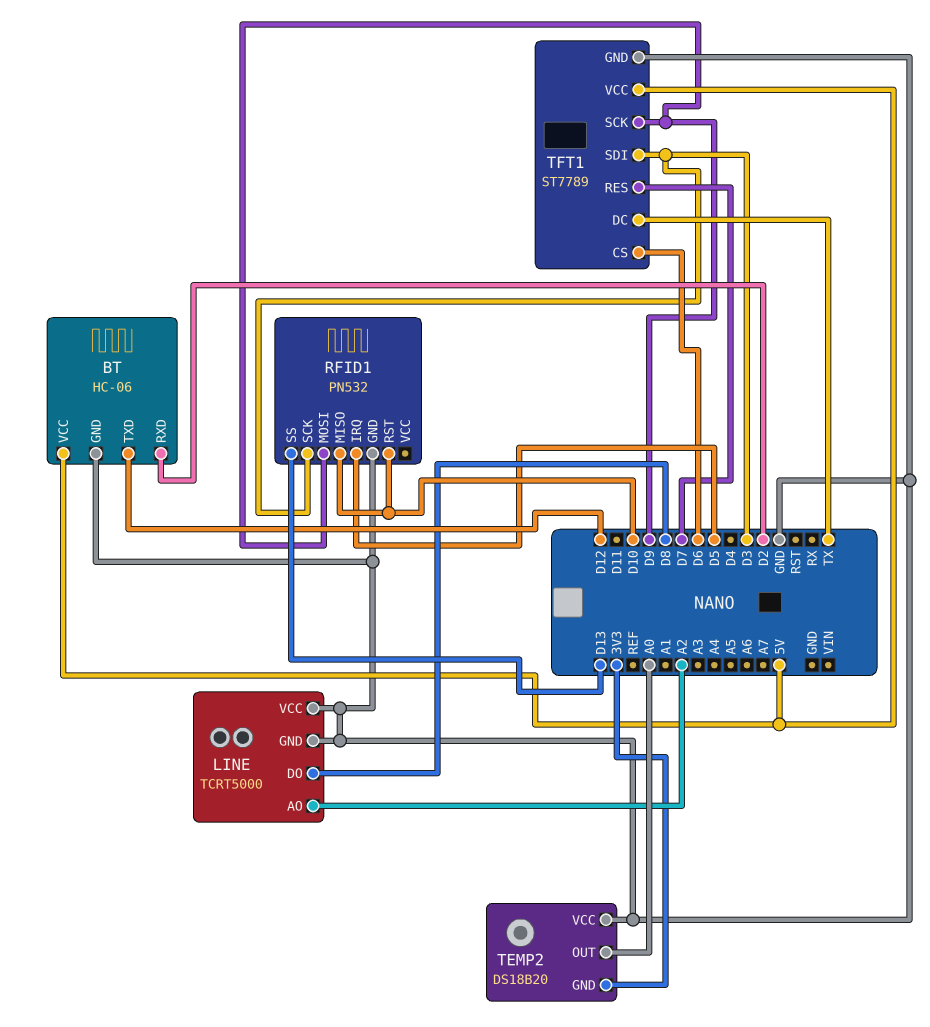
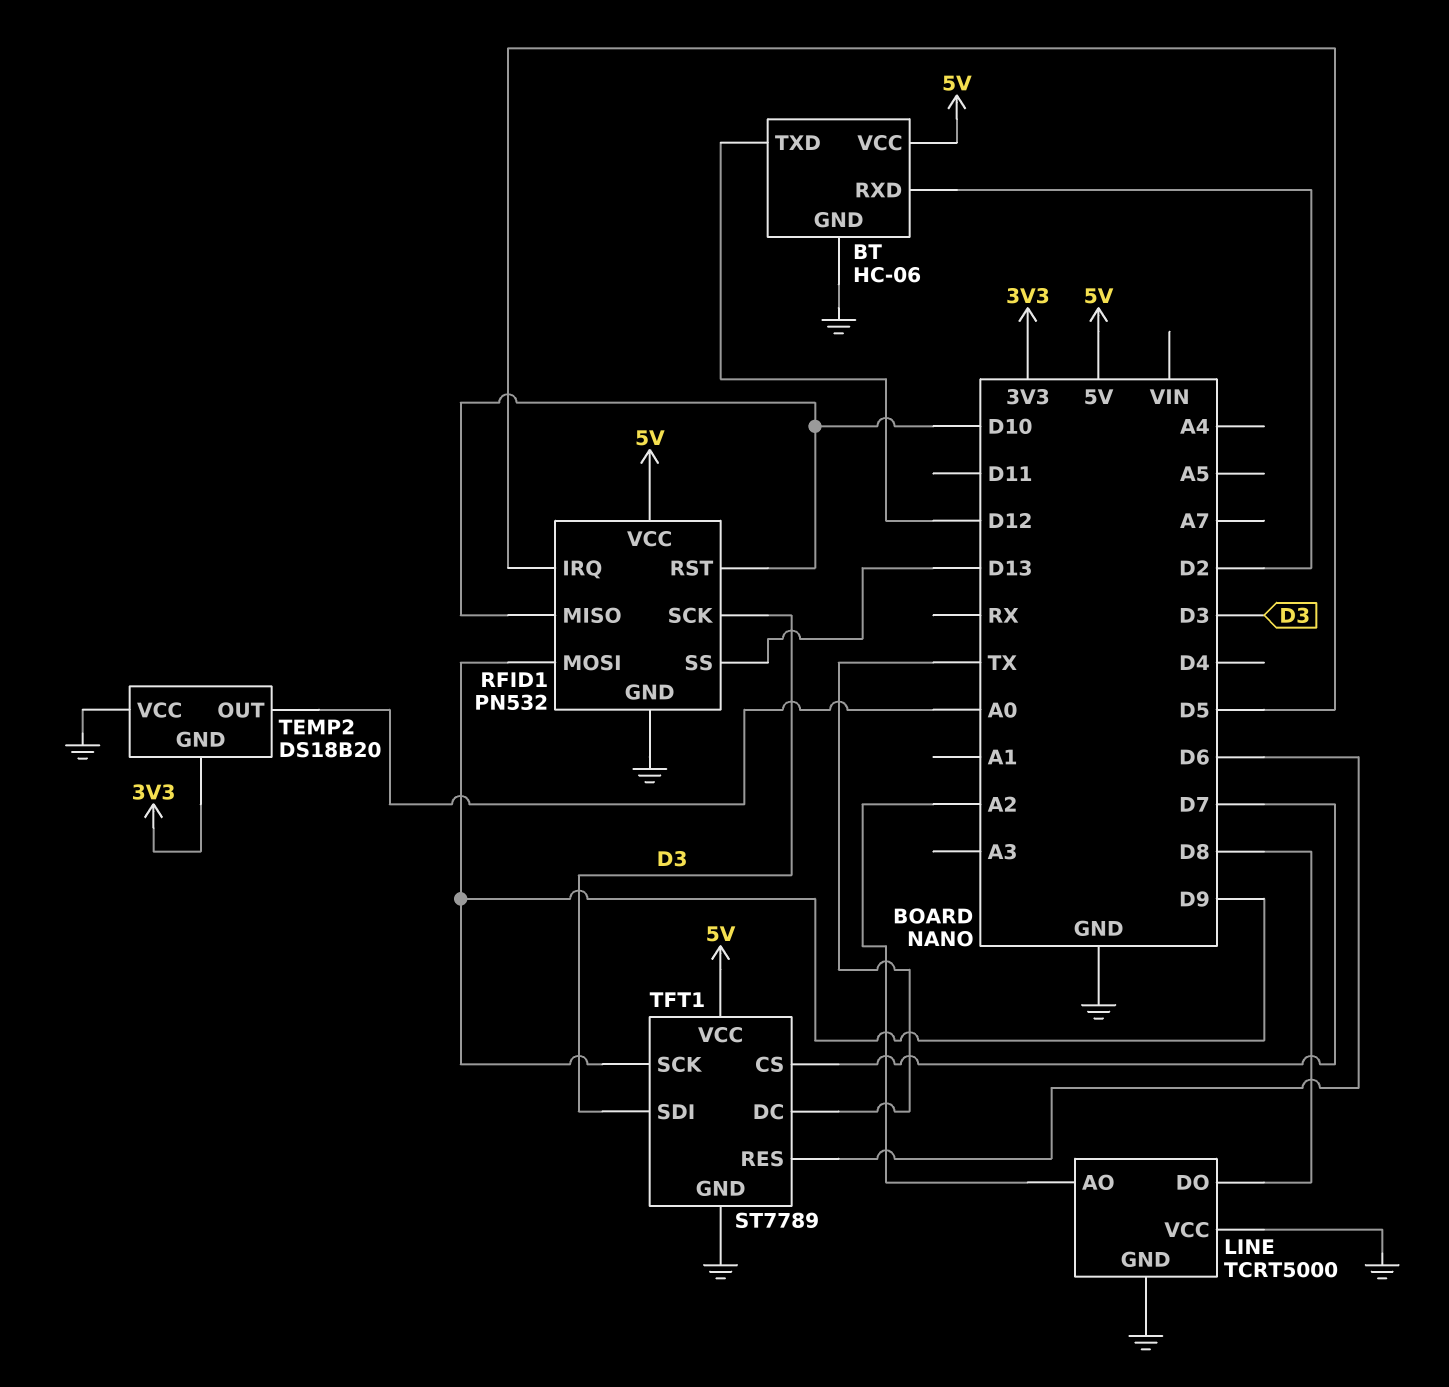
RFID1 pin VCC: none -> 5V
TFT1 pin CS: D6 -> D7
TFT1 pin RES: D7 -> D6

